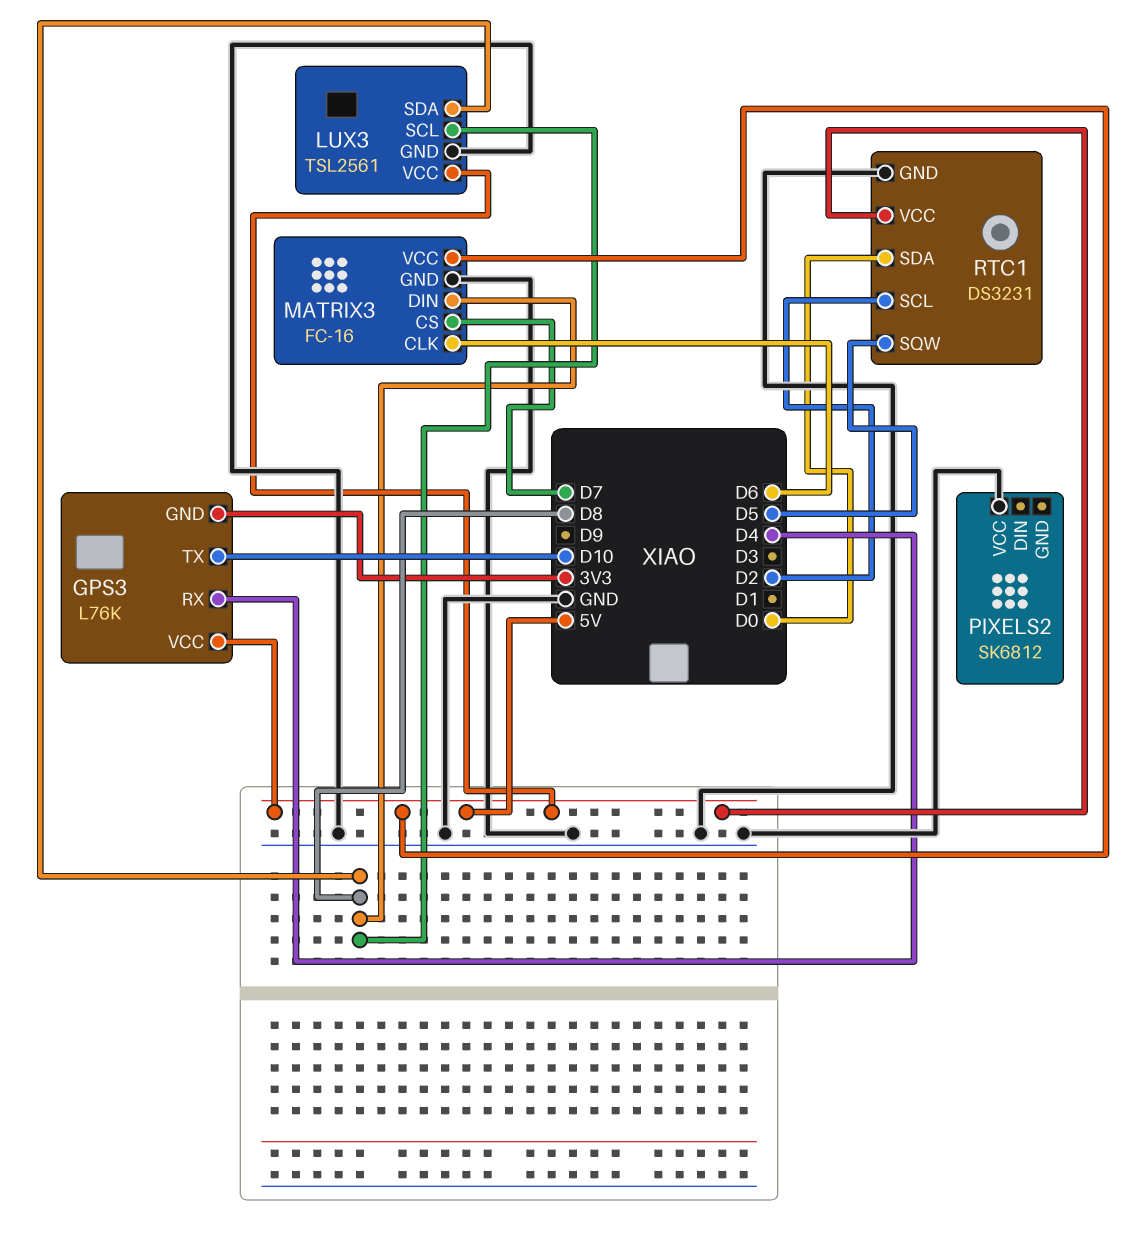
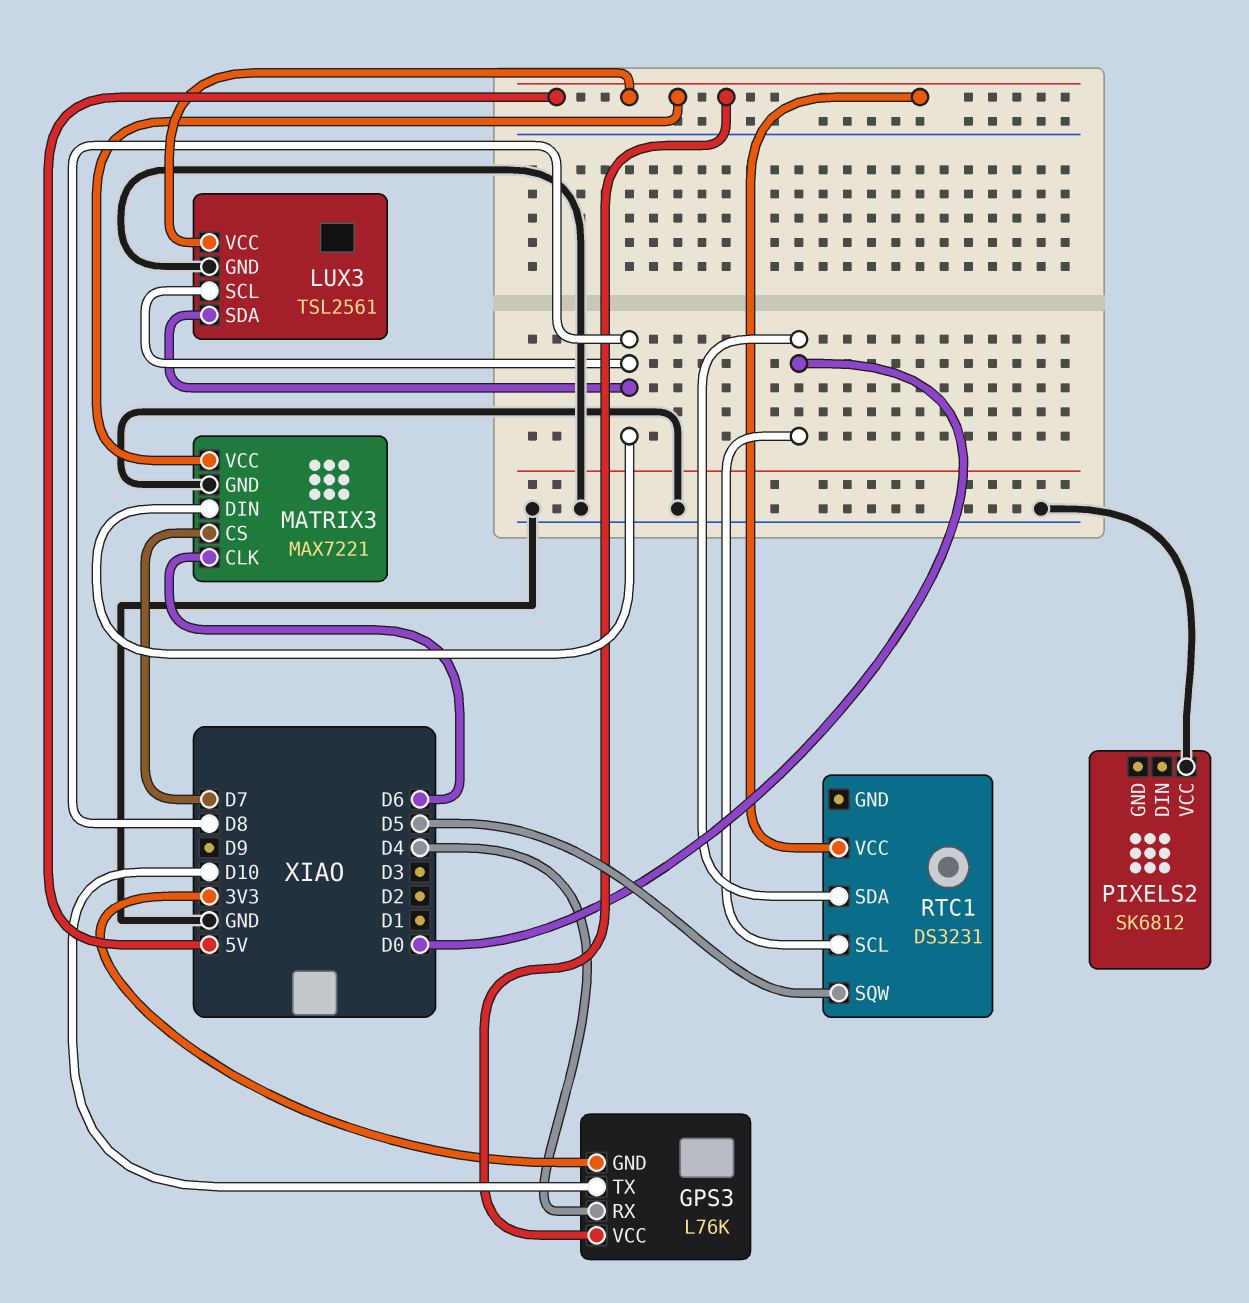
MATRIX3: FC-16 -> MAX7221
RTC1 pin GND: GND -> none
RTC1 pin SCL: D2 -> D0

